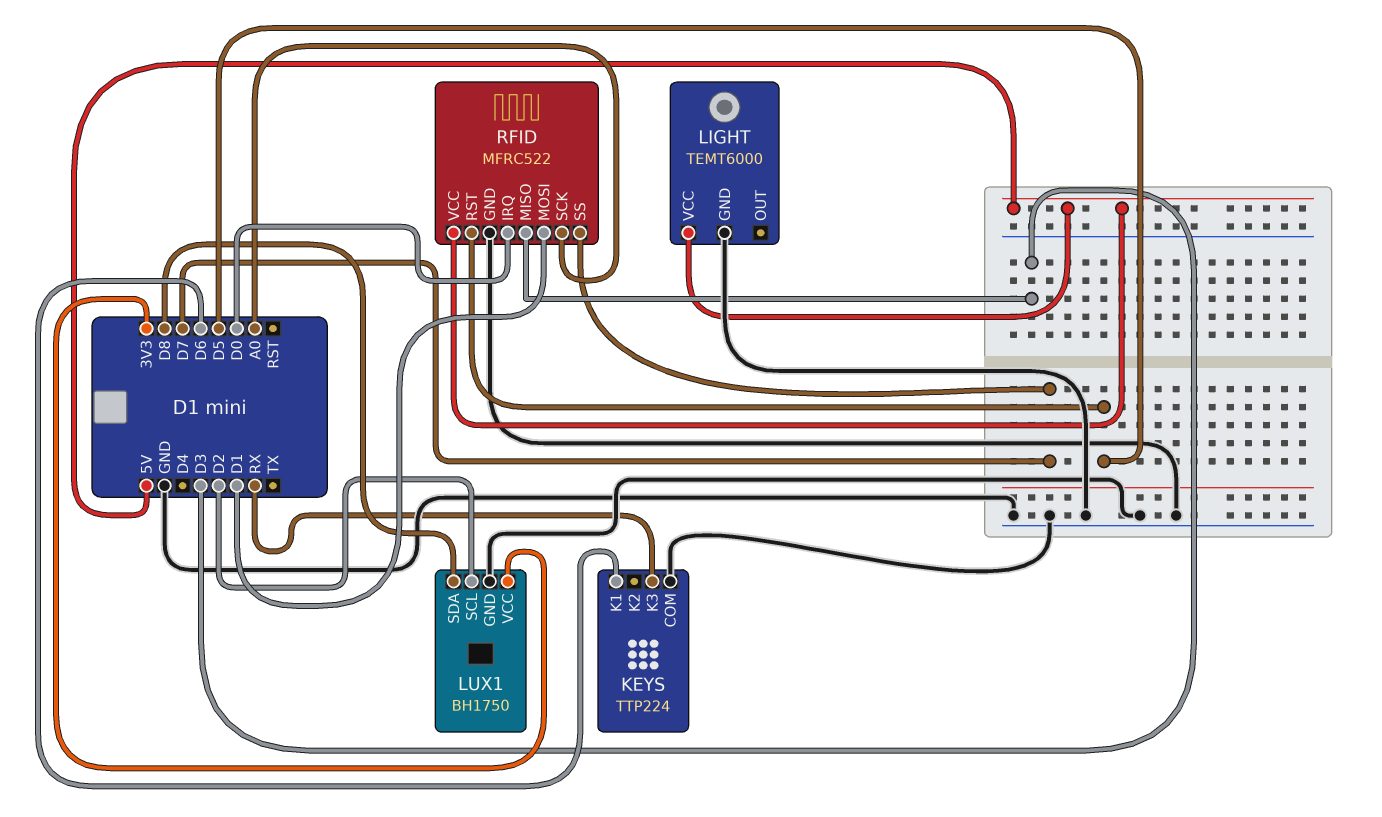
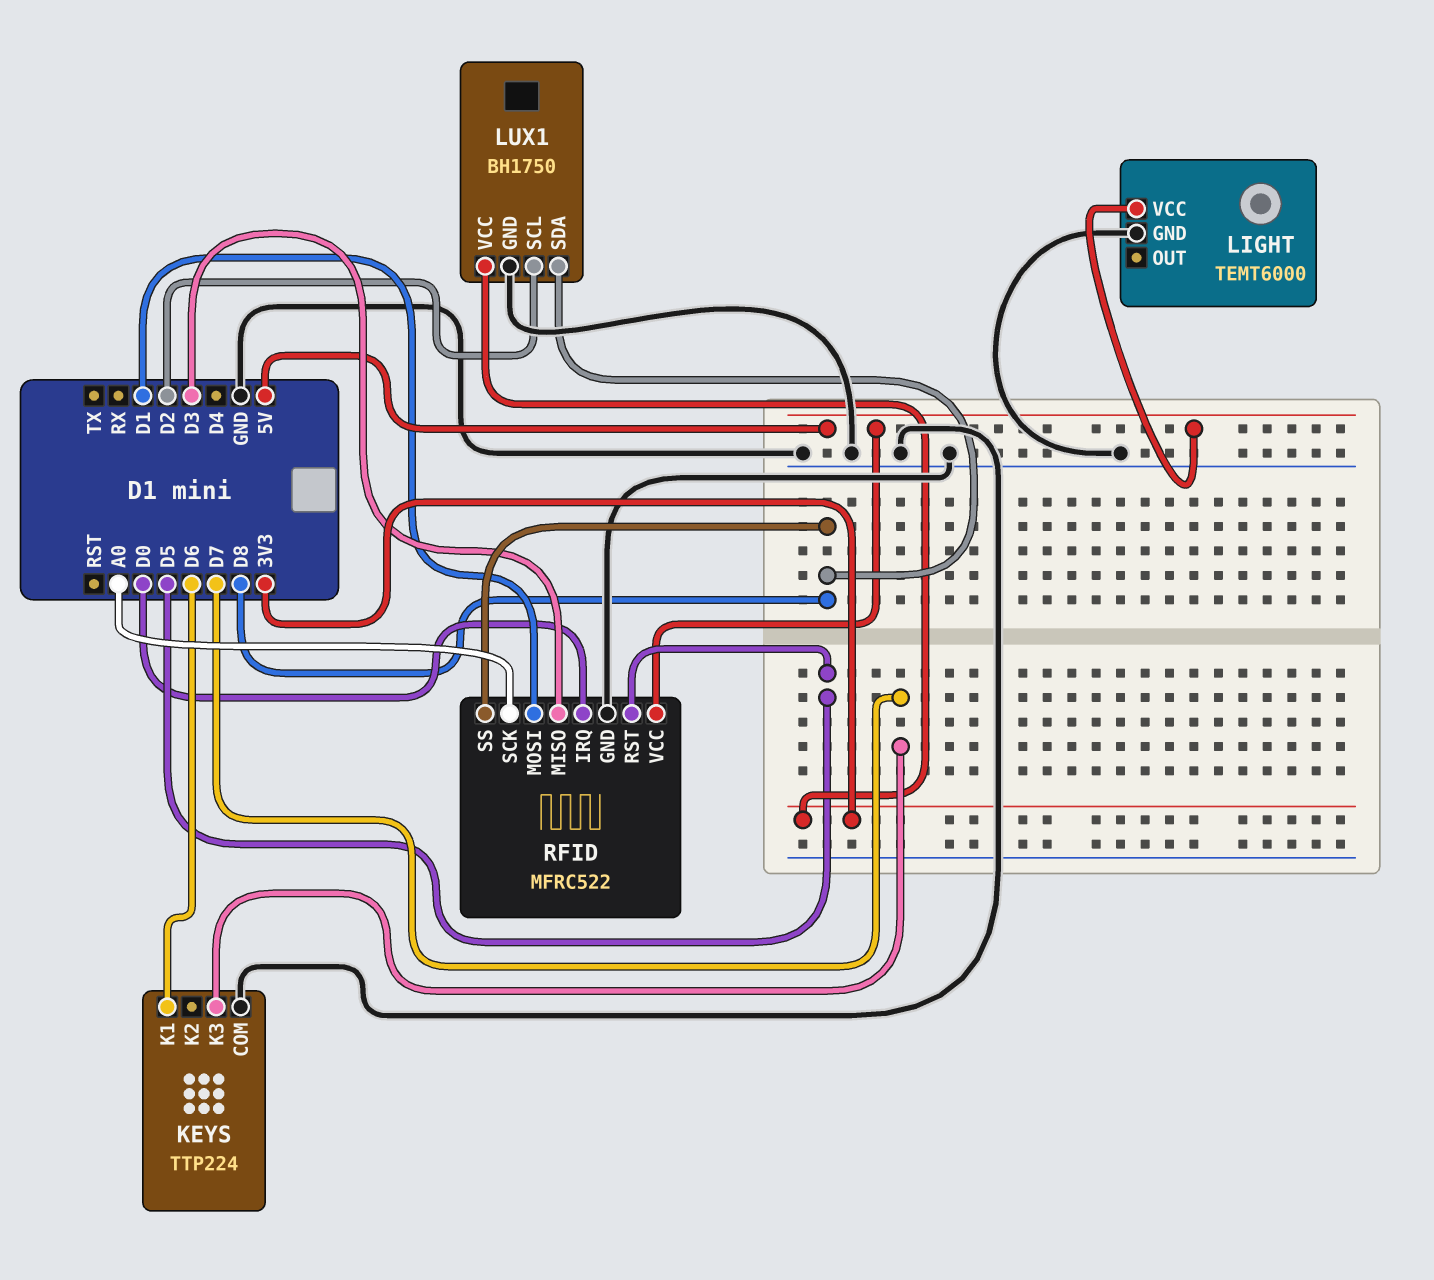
KEYS pin K3: RX -> D7
RFID pin SS: D7 -> D8

